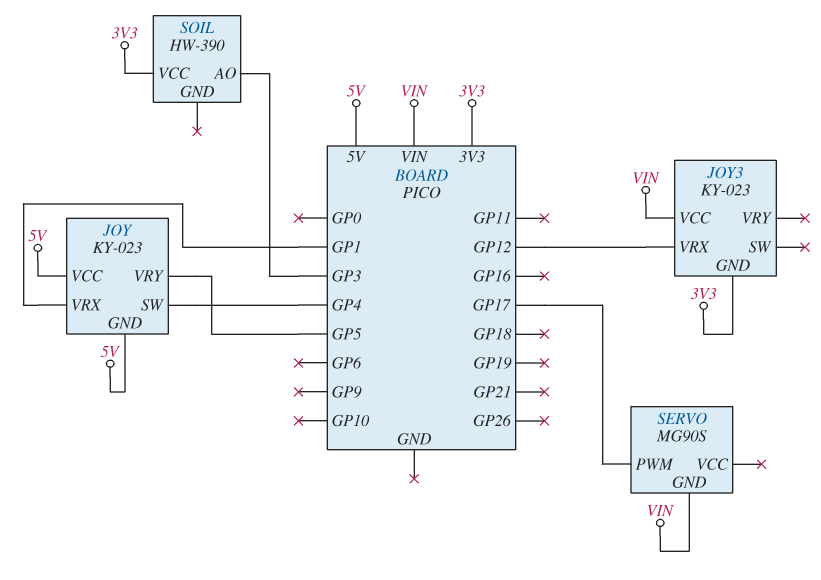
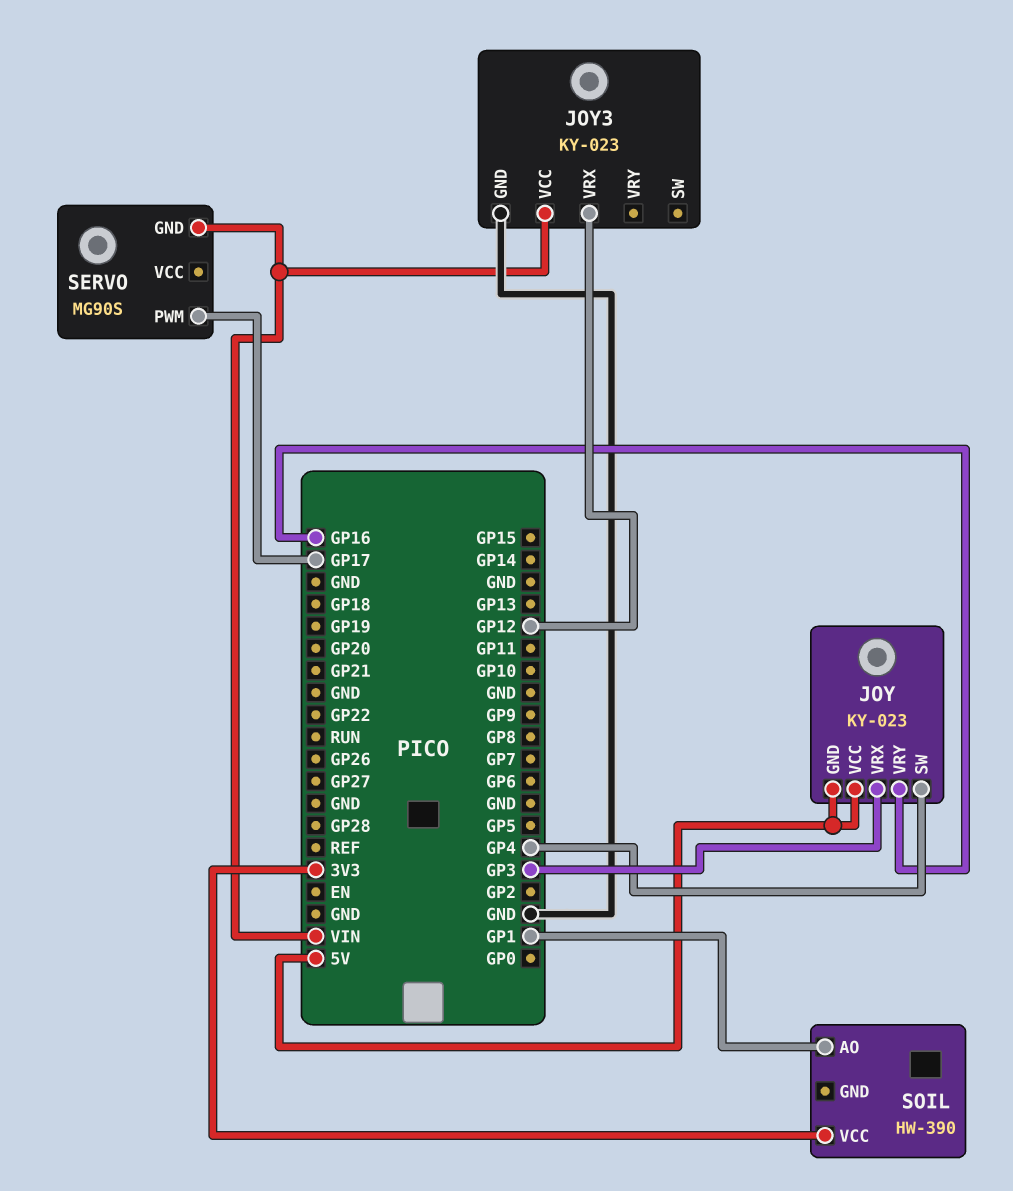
JOY pin VRX: GP1 -> GP3
JOY pin VRY: GP5 -> GP16
JOY3 pin GND: 3V3 -> GND
SOIL pin AO: GP3 -> GP1

